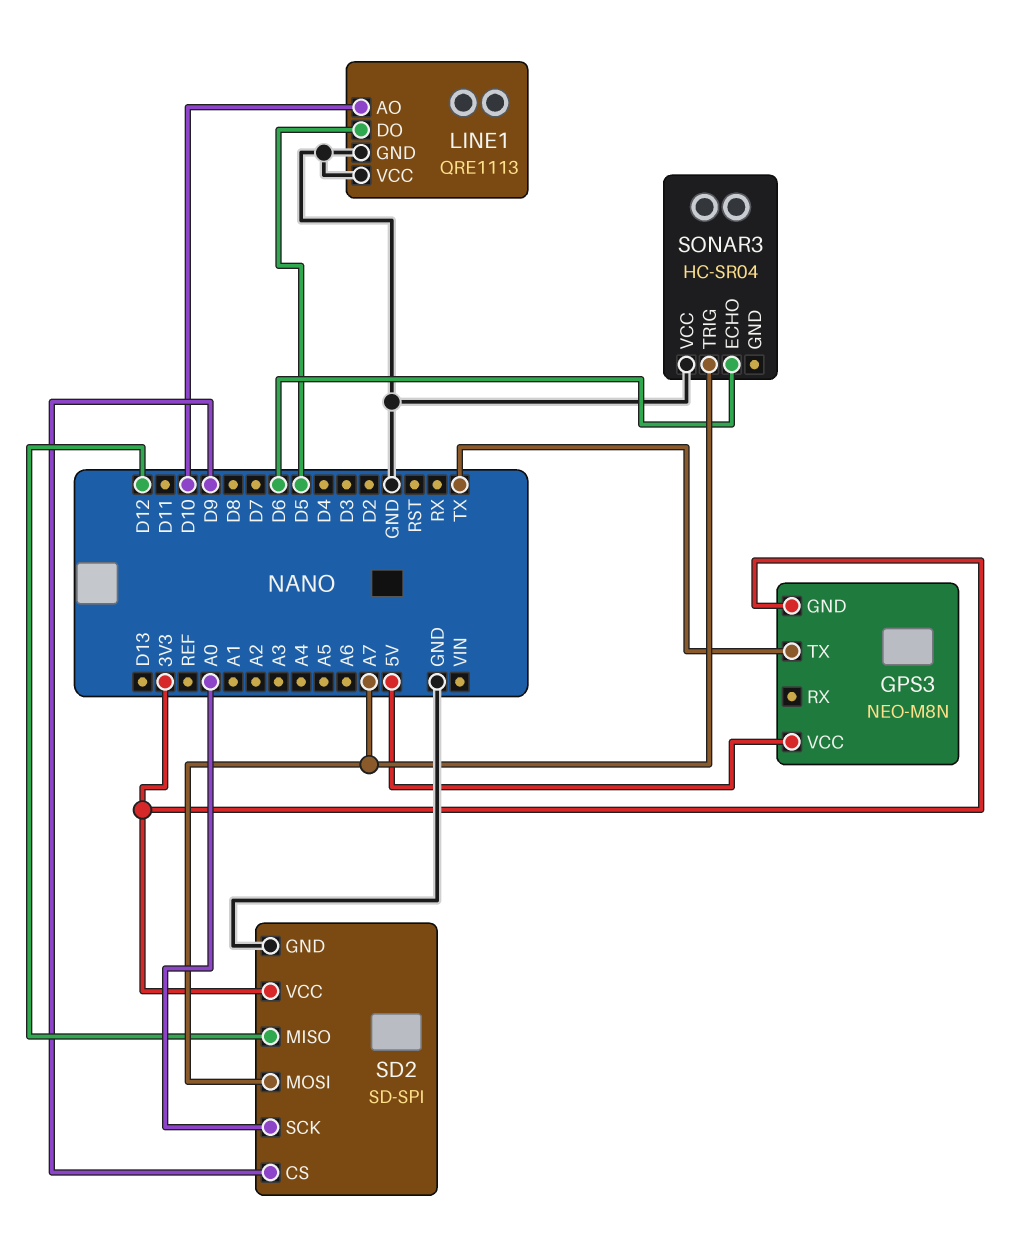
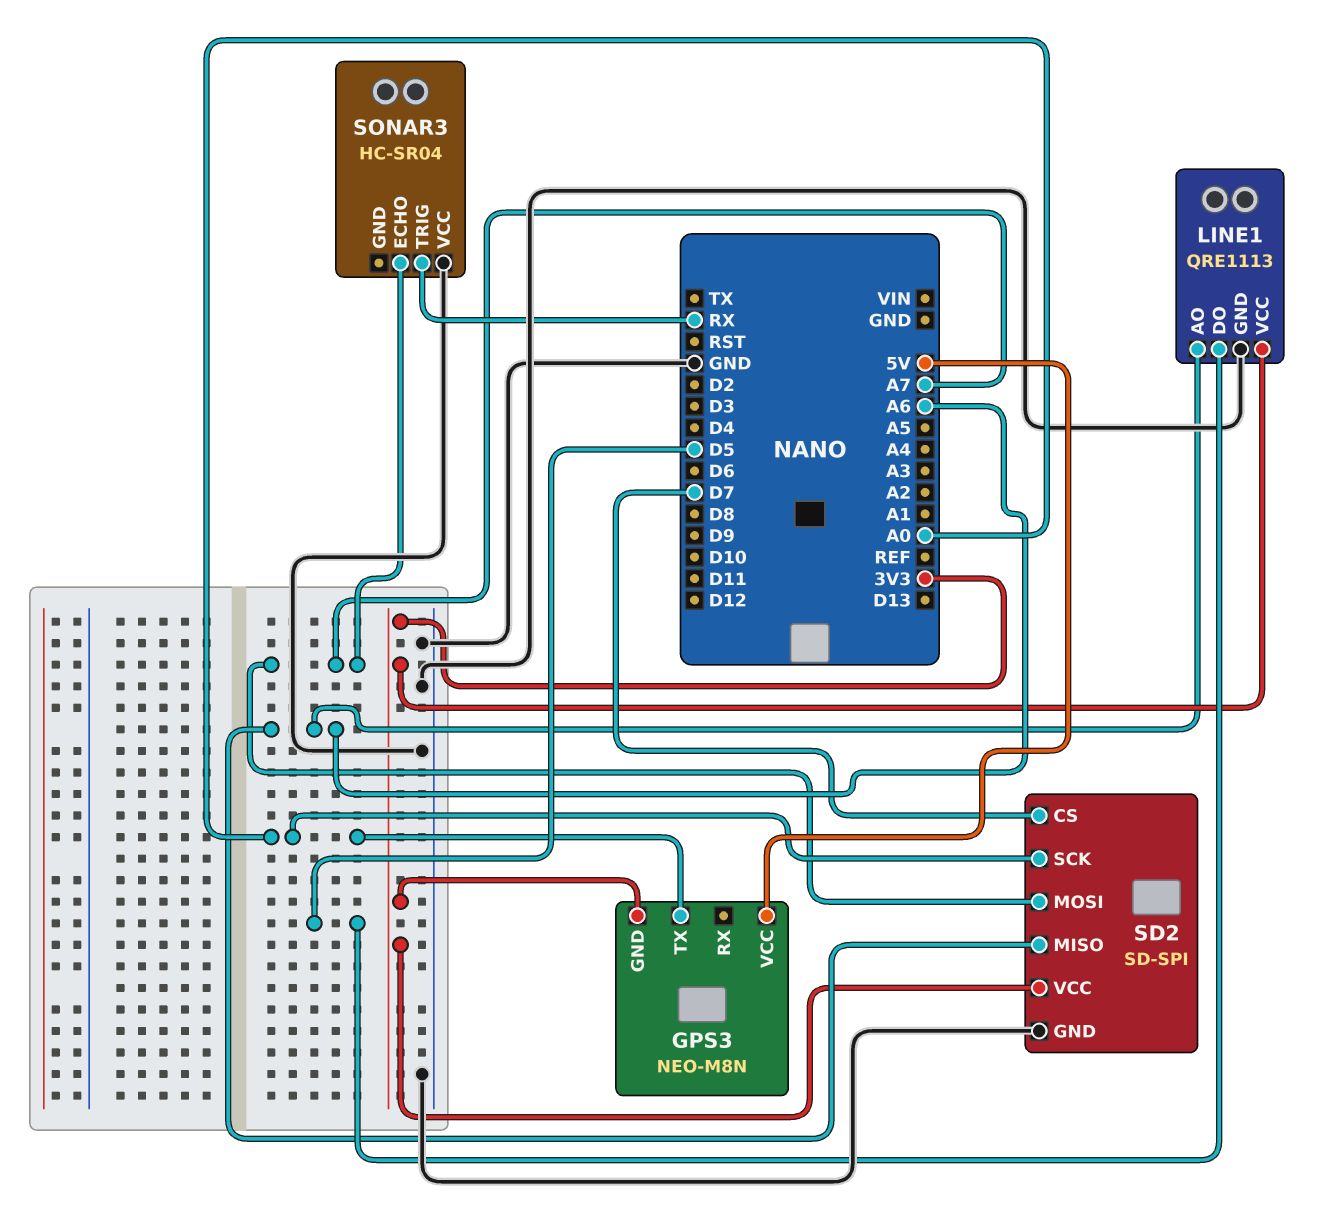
GPS3 pin TX: TX -> A0
LINE1 pin AO: D10 -> A6
LINE1 pin VCC: GND -> 3V3
SD2 pin CS: D9 -> D7
SD2 pin MISO: D12 -> A6
SONAR3 pin ECHO: D6 -> A7
SONAR3 pin TRIG: A7 -> RX

